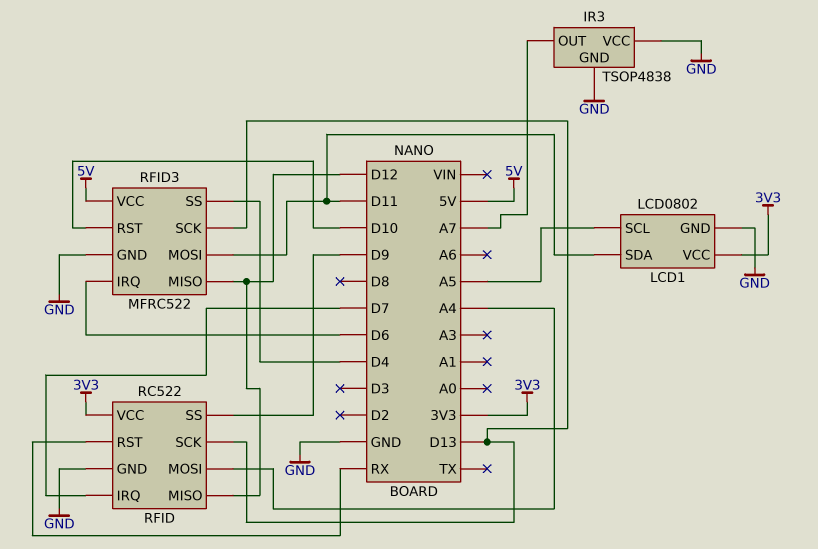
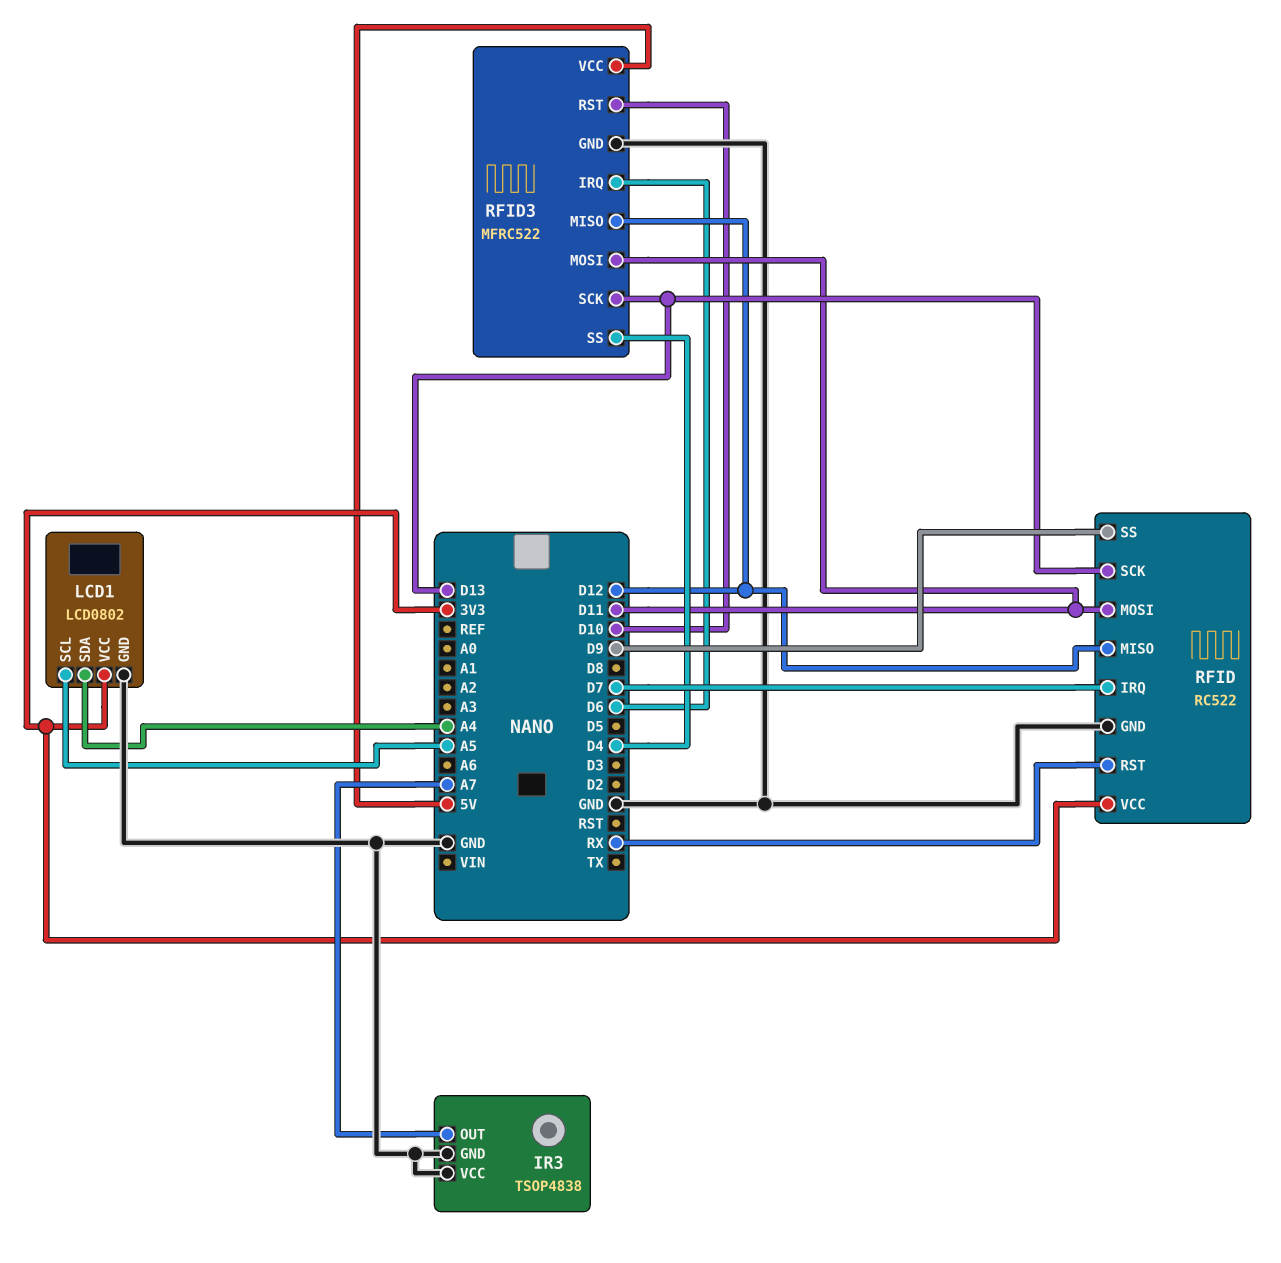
LCD1 pin SDA: D11 -> A4
RFID pin MOSI: A4 -> D11

